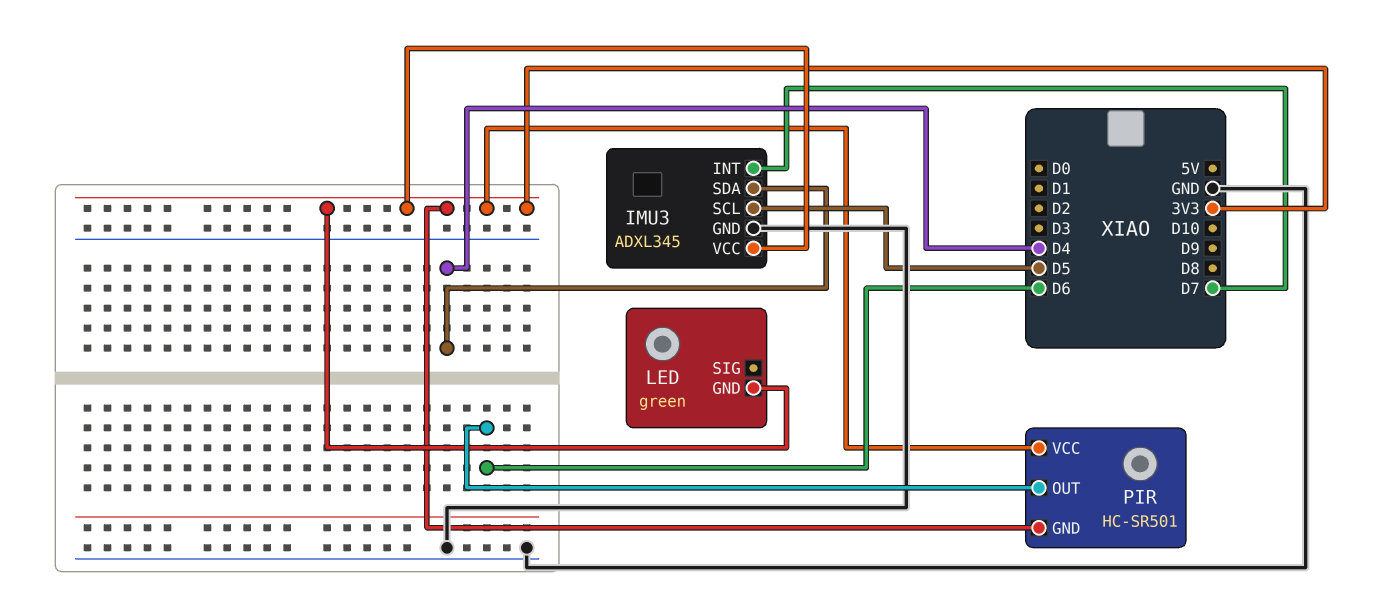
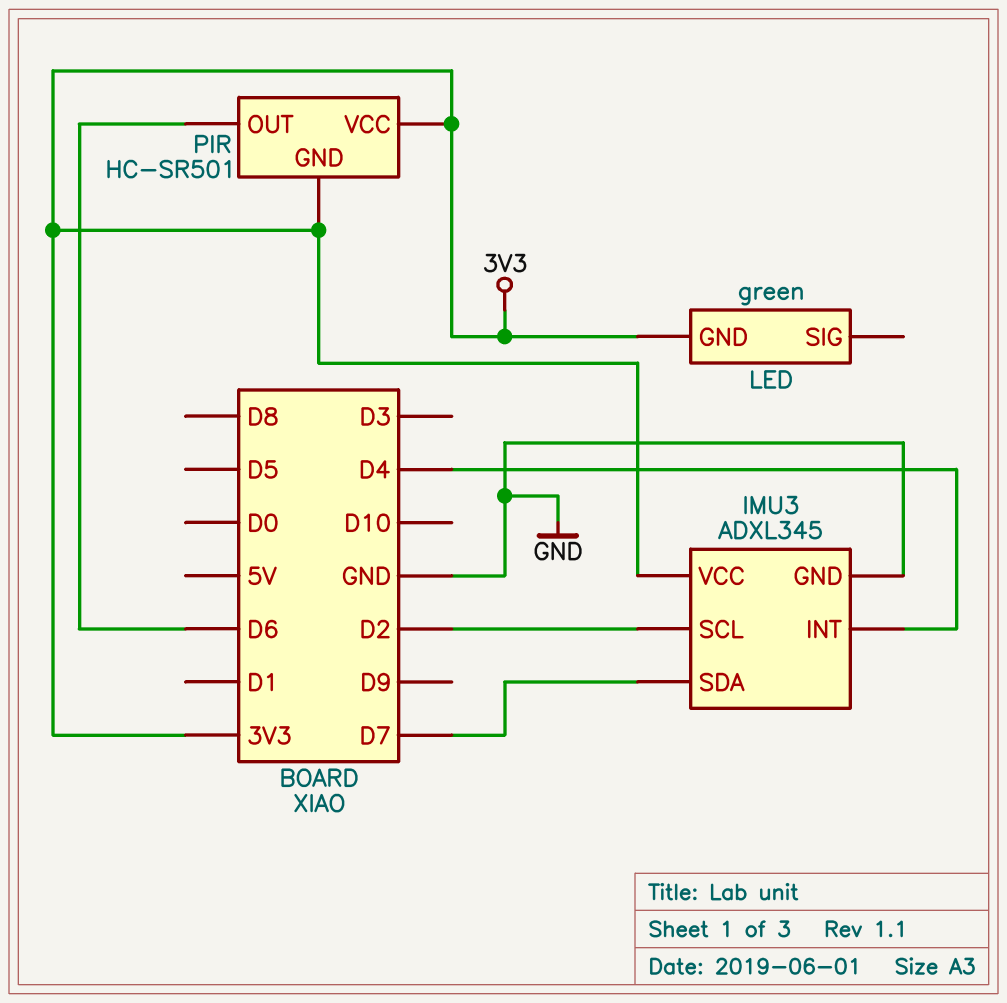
IMU3 pin INT: D7 -> D4
IMU3 pin SCL: D5 -> D2
IMU3 pin SDA: D4 -> D7

